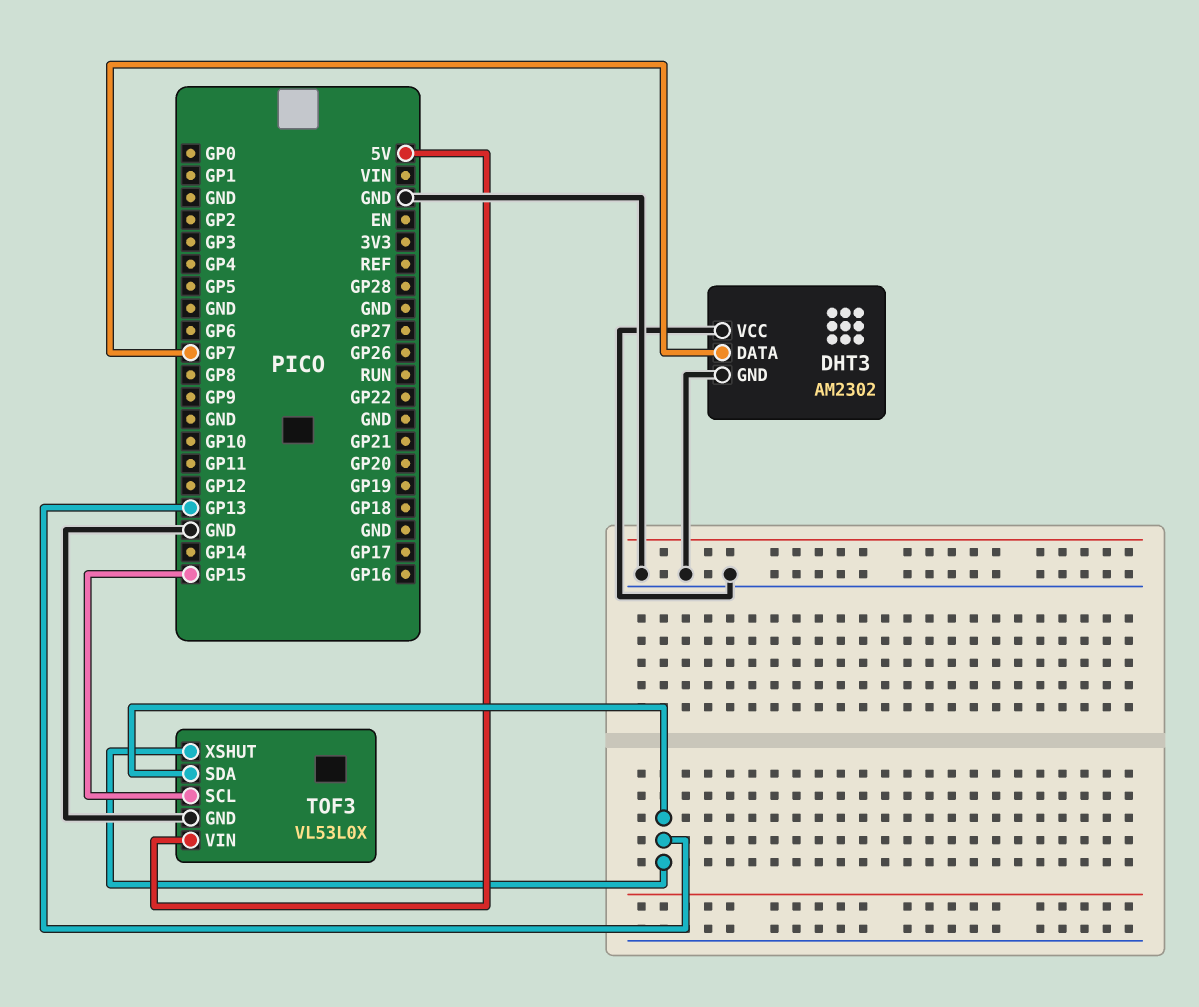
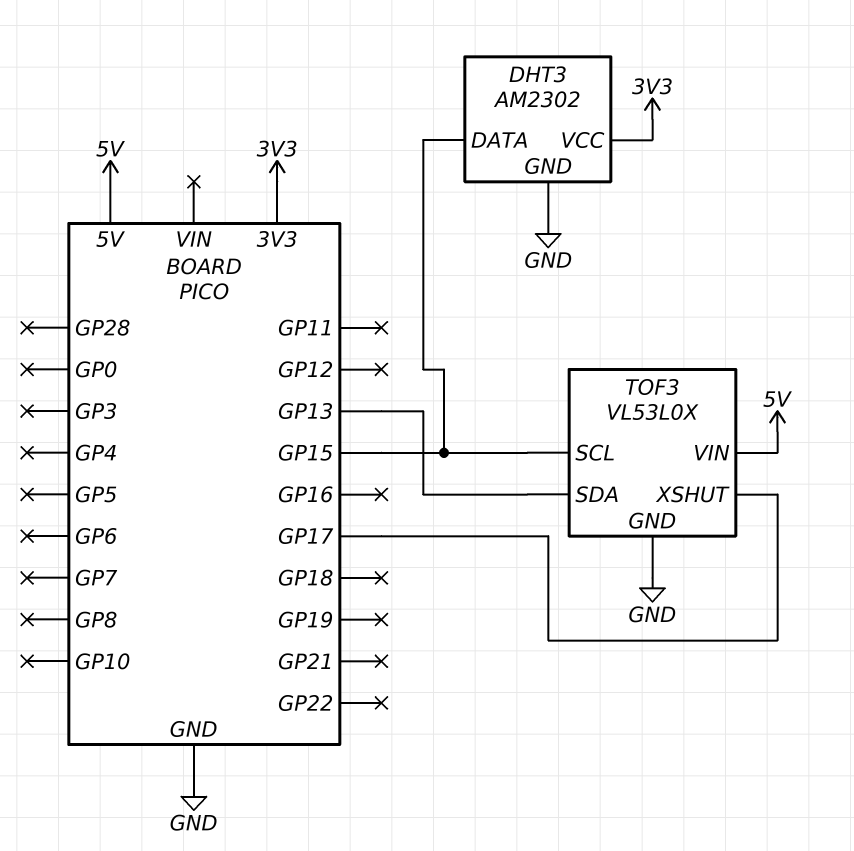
DHT3 pin DATA: GP7 -> GP15
DHT3 pin VCC: GND -> 3V3
TOF3 pin XSHUT: GP13 -> GP17

